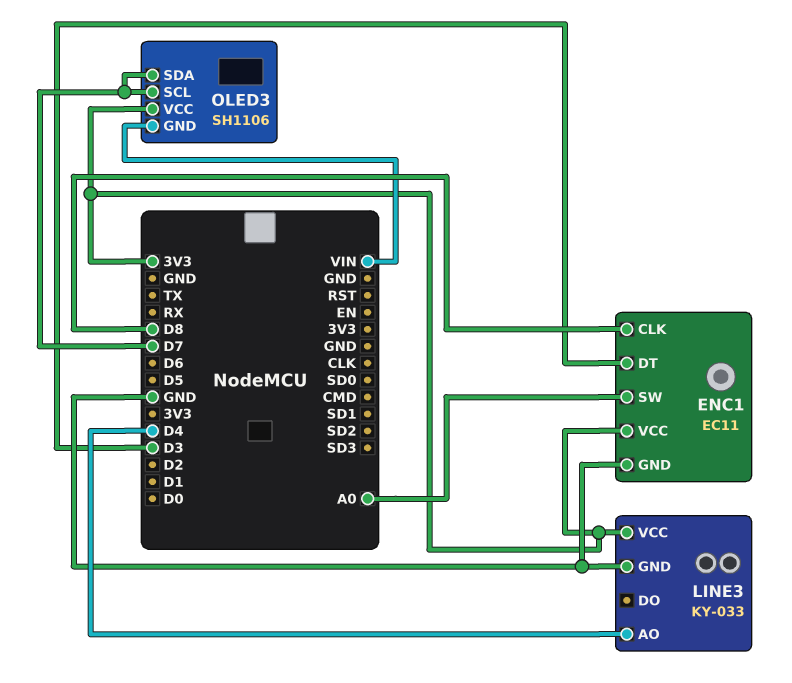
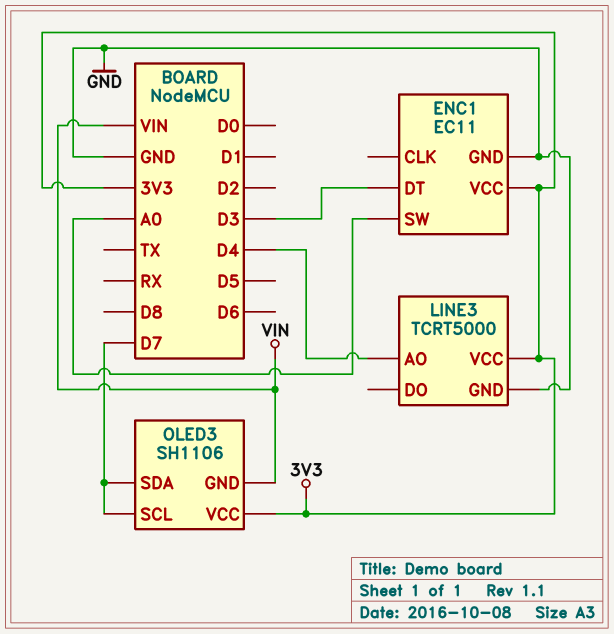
ENC1 pin CLK: D8 -> none
LINE3: KY-033 -> TCRT5000

